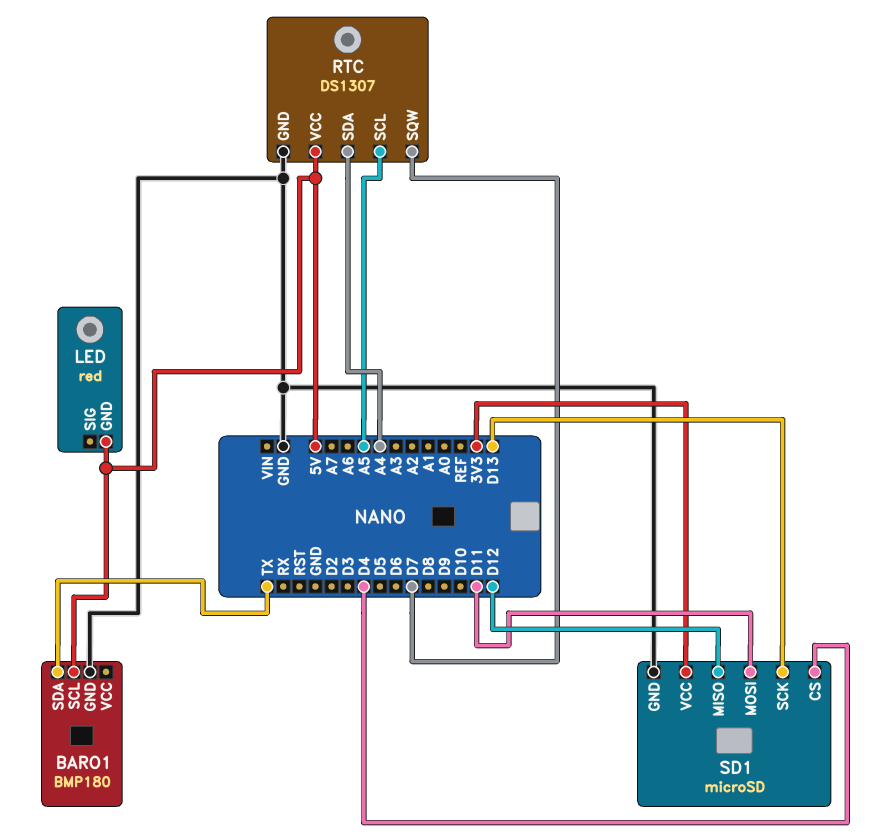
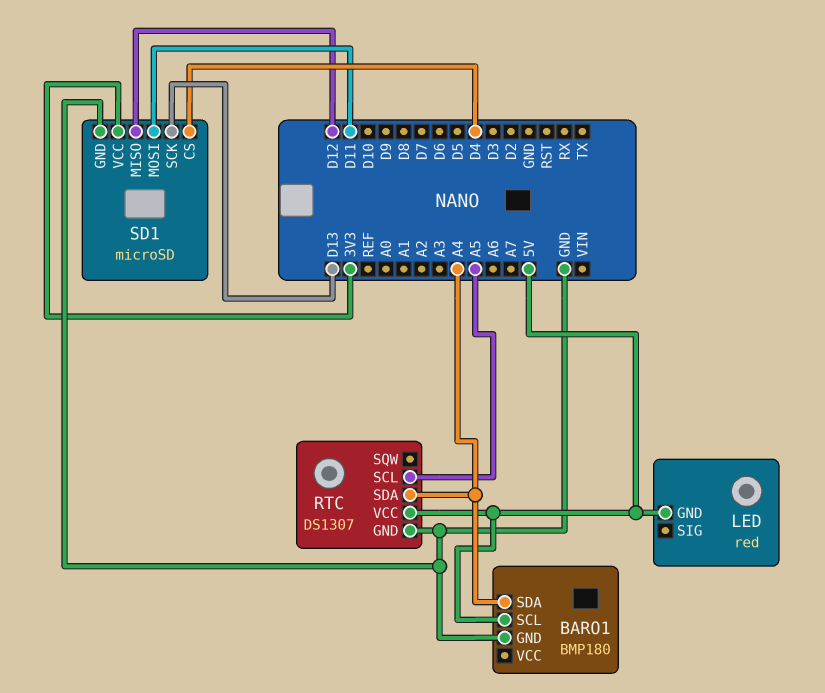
BARO1 pin SDA: TX -> A4
RTC pin SQW: D7 -> none

